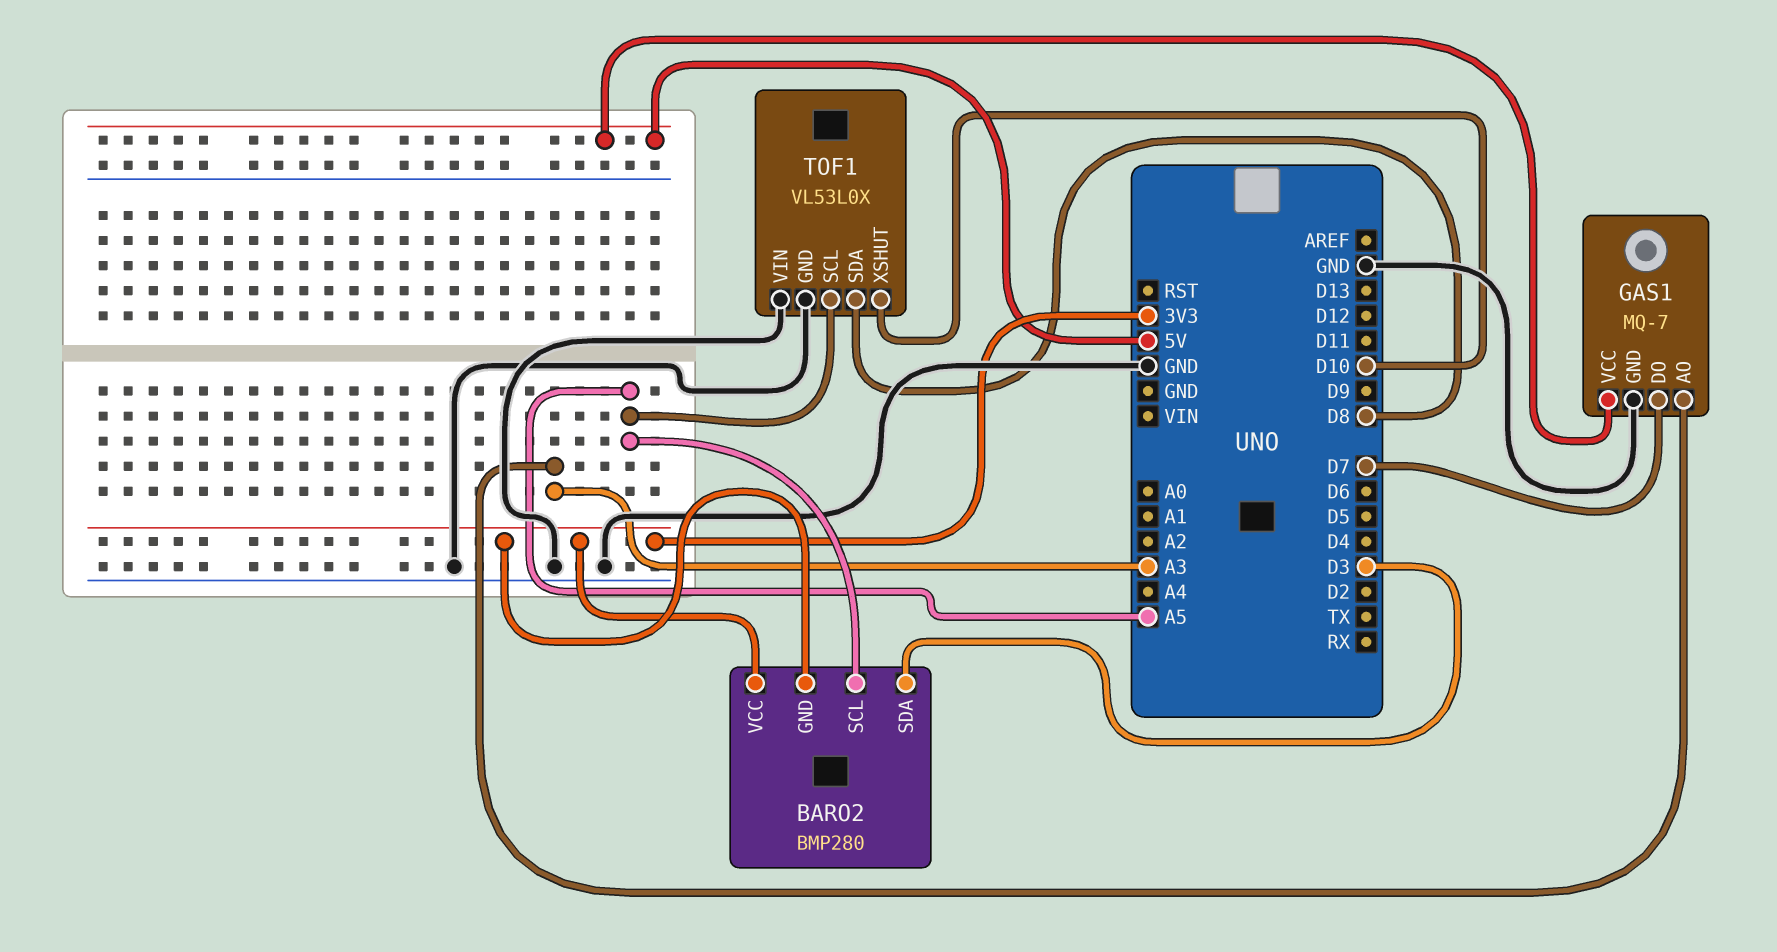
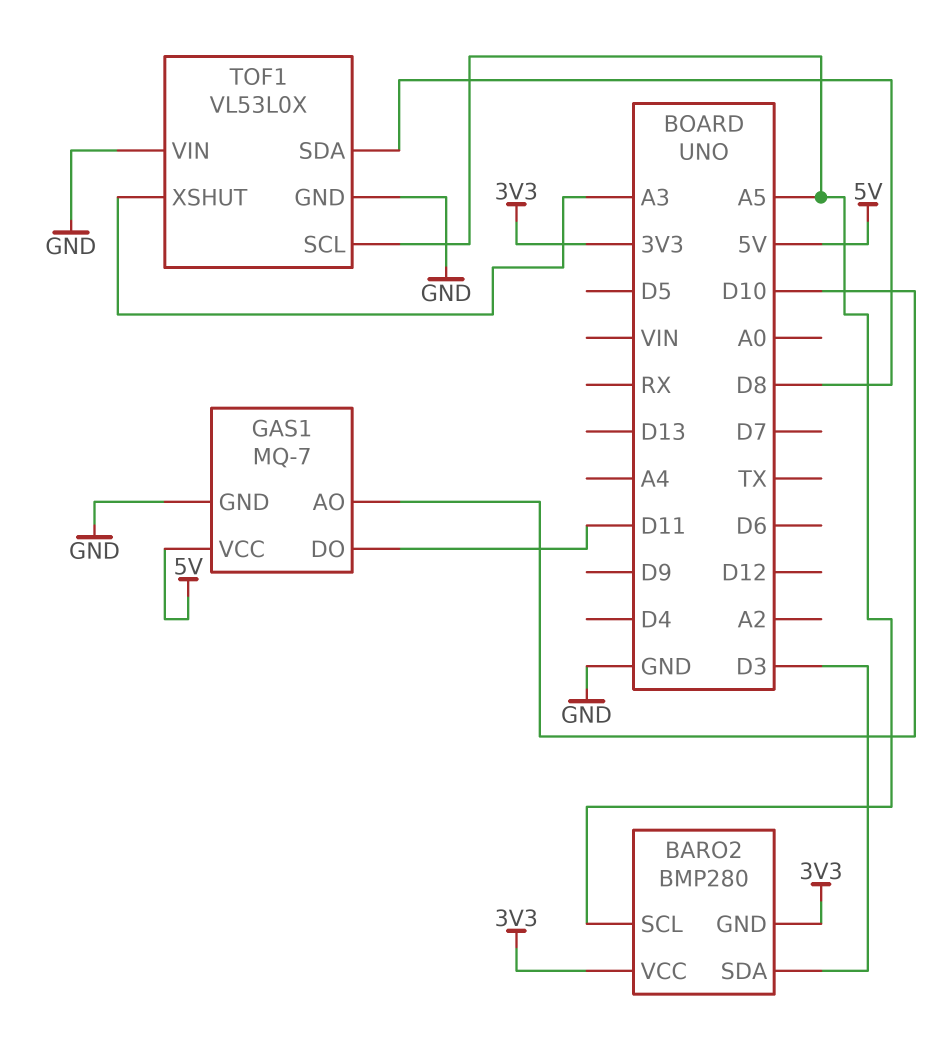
GAS1 pin AO: A3 -> D10
GAS1 pin DO: D7 -> D11
TOF1 pin XSHUT: D10 -> A3

